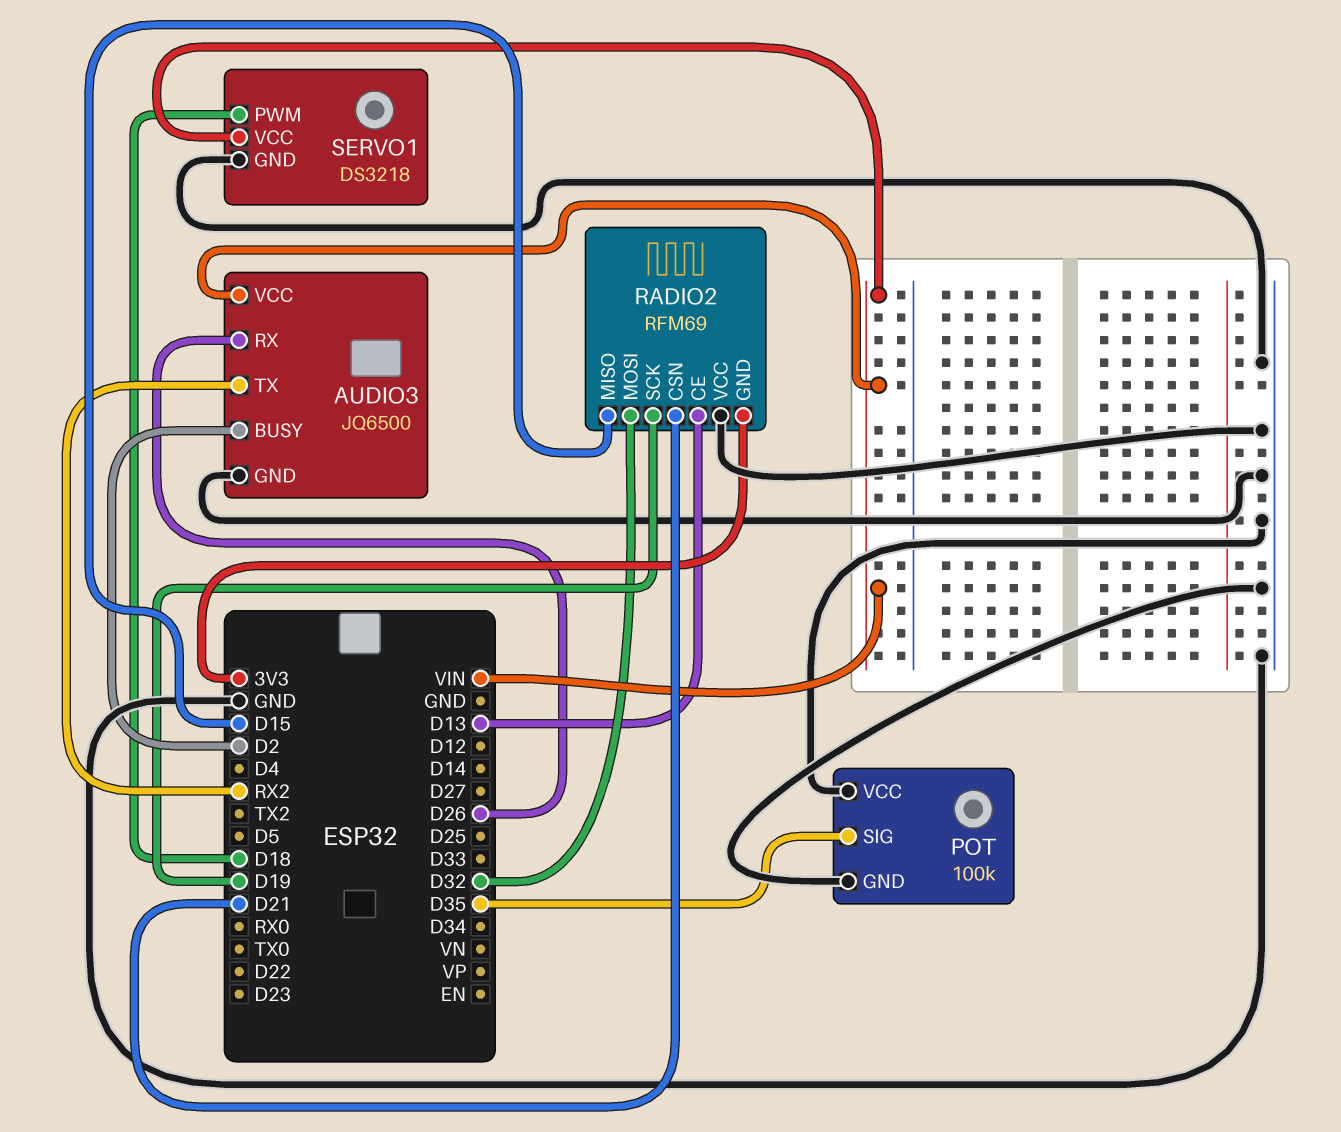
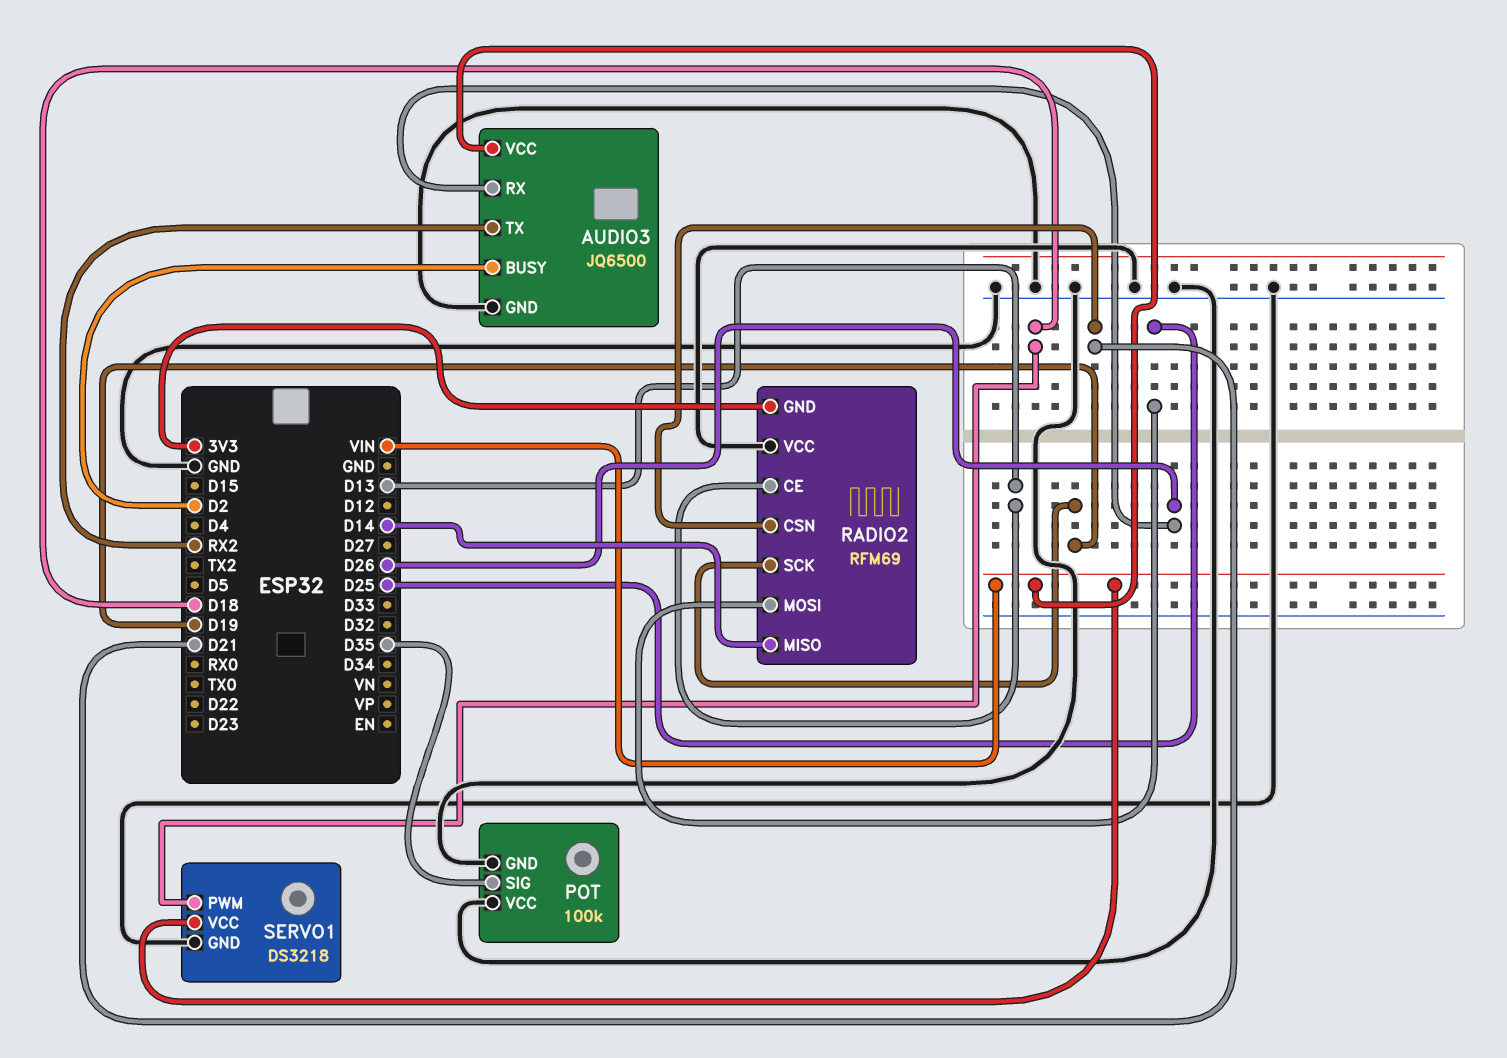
RADIO2 pin MISO: D15 -> D14
RADIO2 pin MOSI: D32 -> D25

